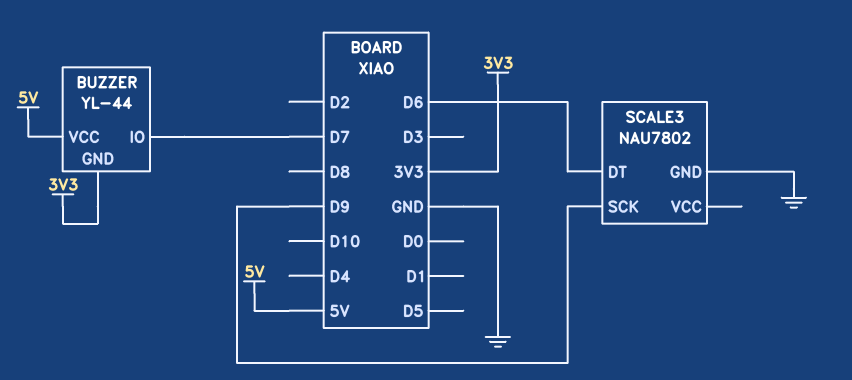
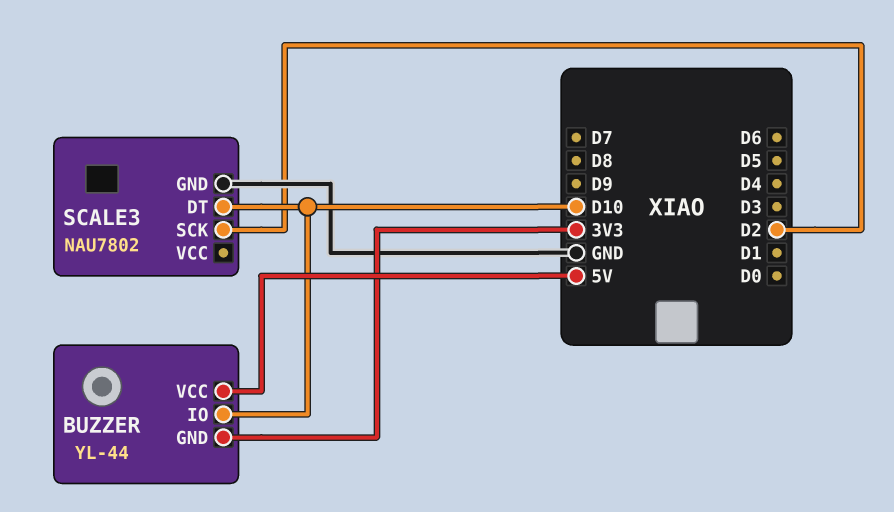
BUZZER pin IO: D7 -> D10
SCALE3 pin DT: D6 -> D10
SCALE3 pin SCK: D9 -> D2

